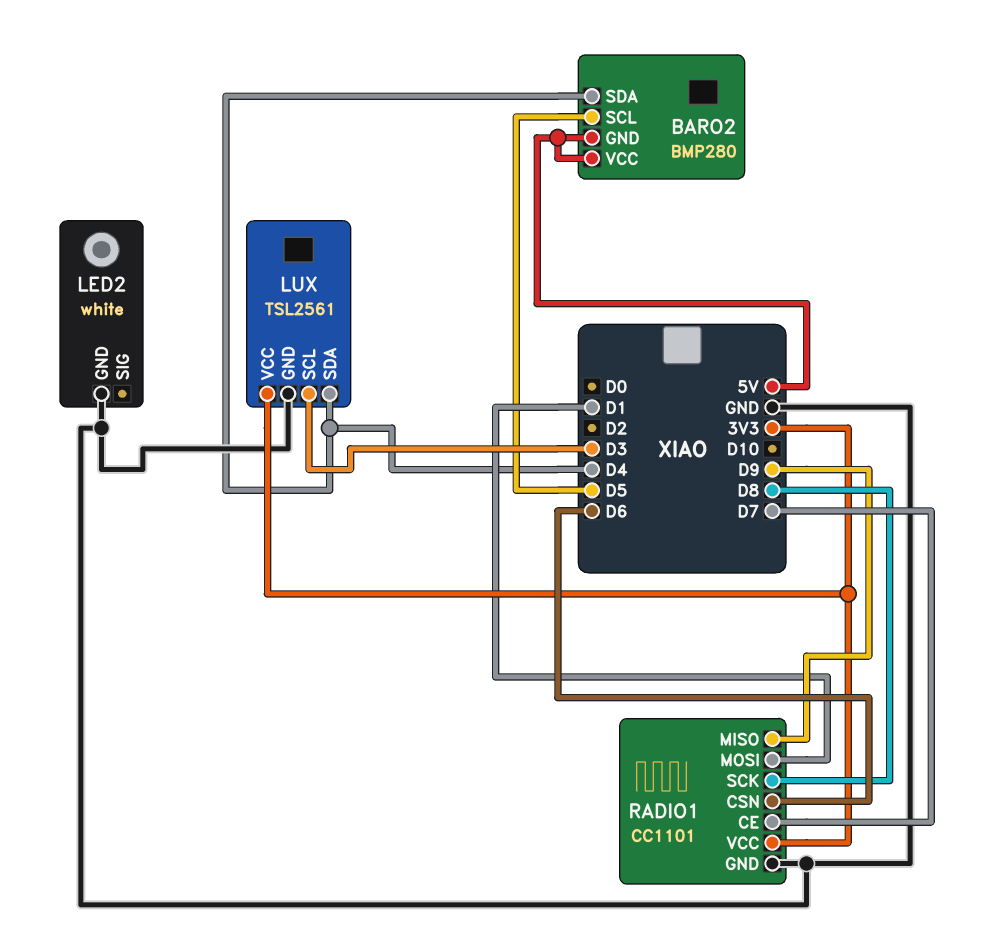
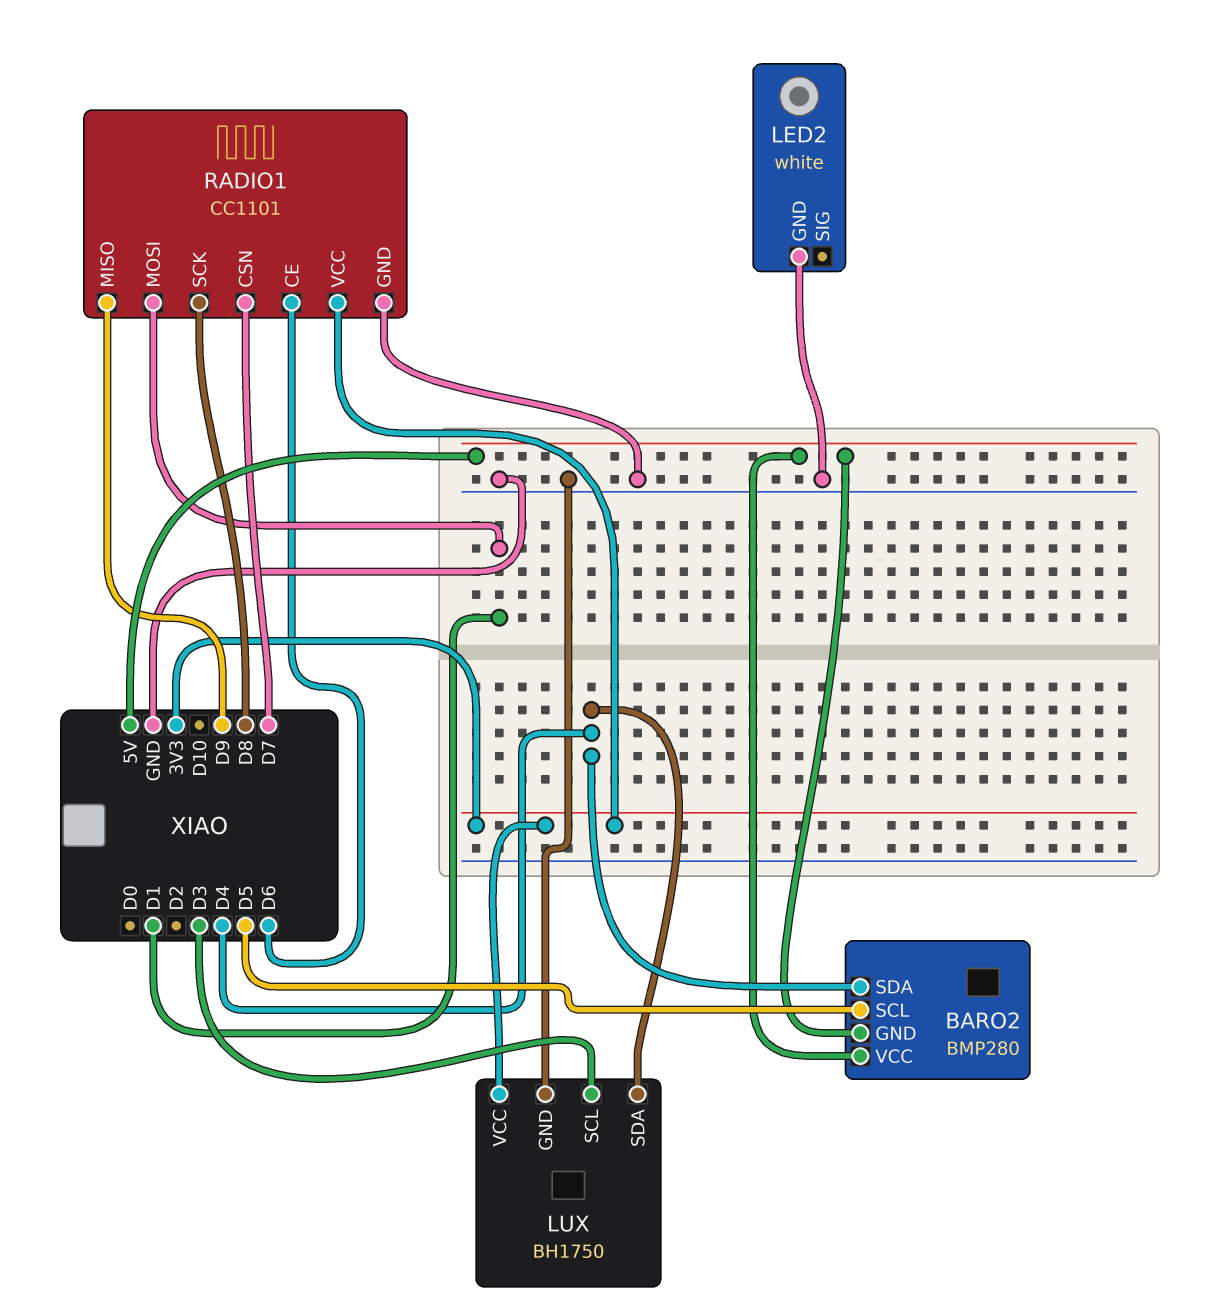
LUX: TSL2561 -> BH1750
RADIO1 pin CE: D7 -> D6
RADIO1 pin CSN: D6 -> D7

